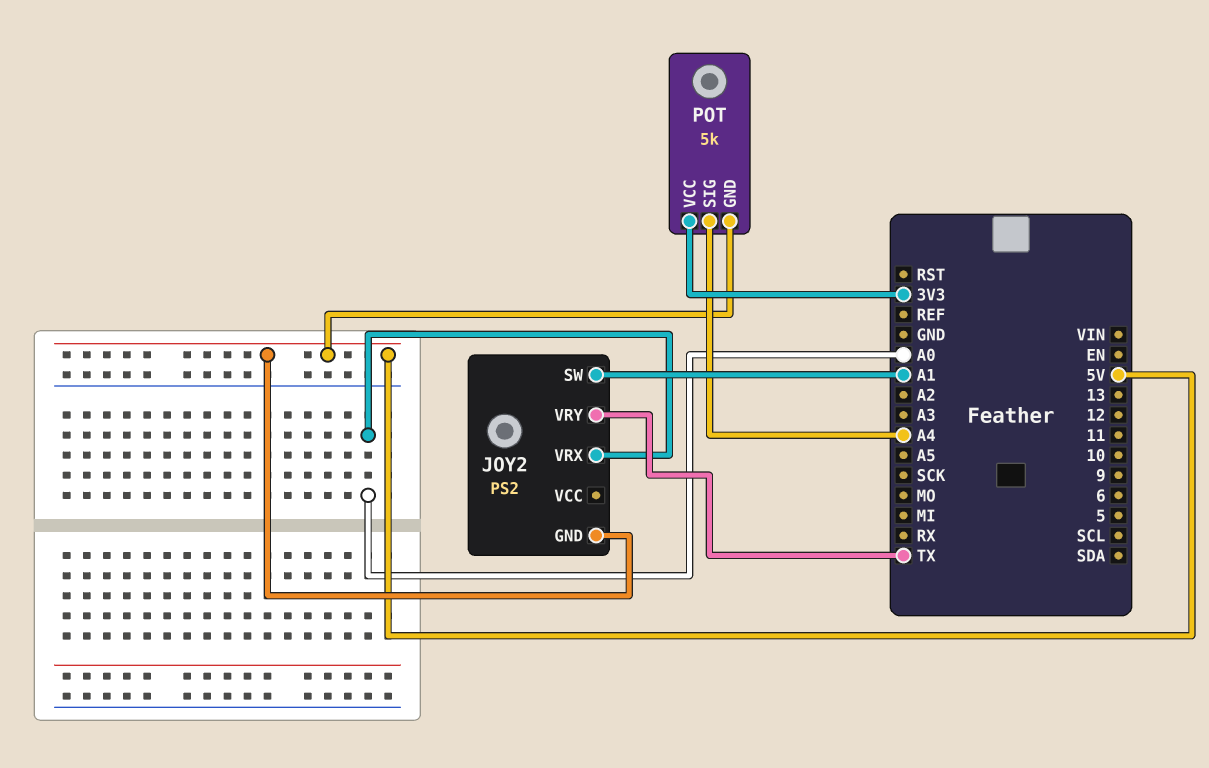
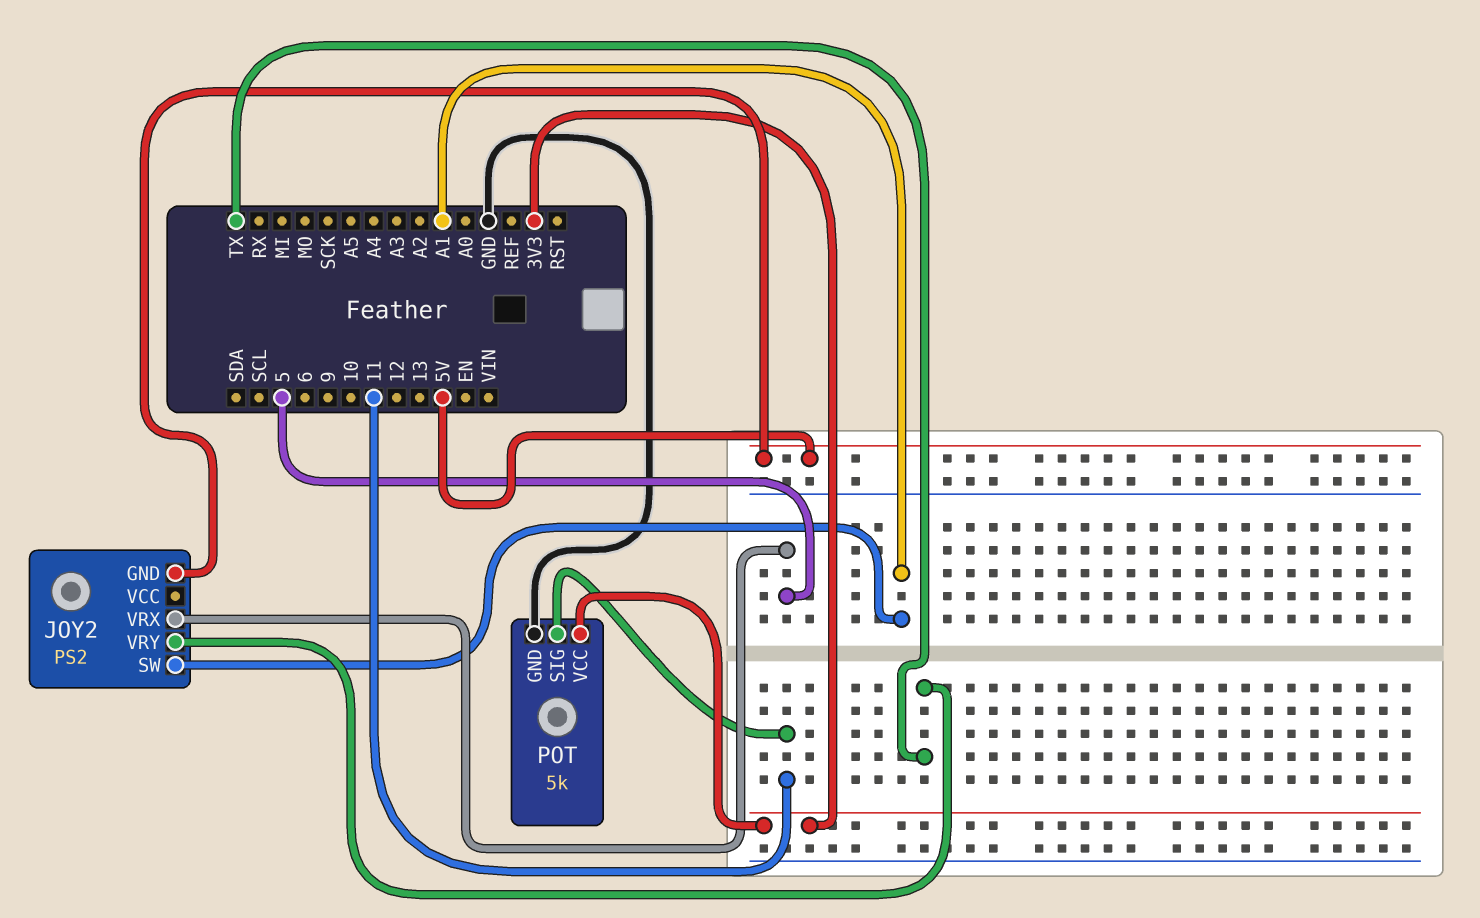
JOY2 pin VRX: A0 -> 5
POT pin GND: 5V -> GND
POT pin SIG: A4 -> 11

